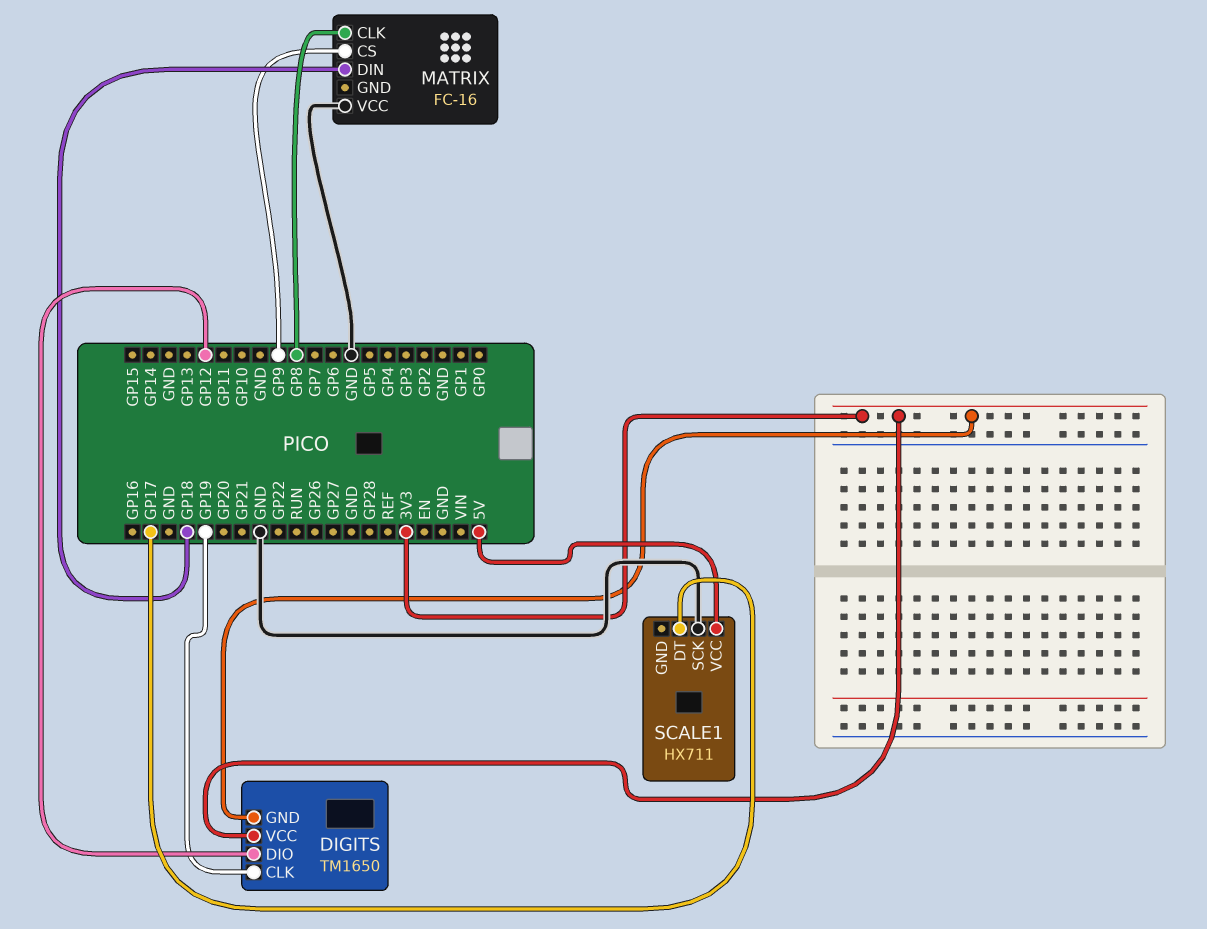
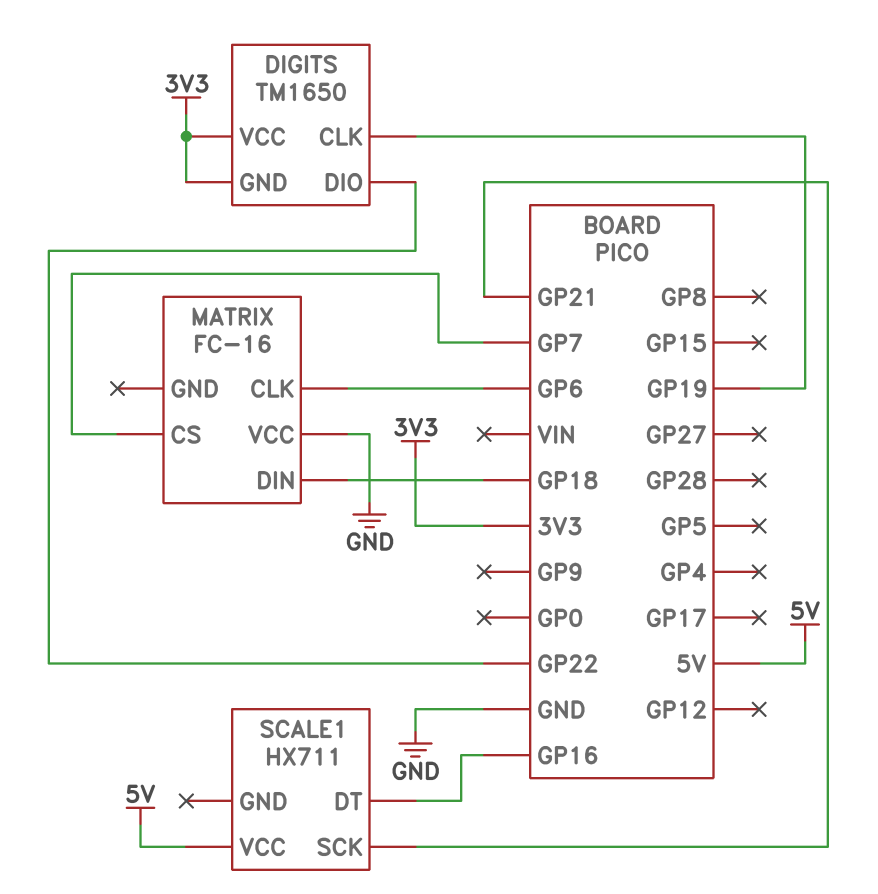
DIGITS pin DIO: GP12 -> GP22
MATRIX pin CLK: GP8 -> GP6
MATRIX pin CS: GP9 -> GP7
SCALE1 pin DT: GP17 -> GP16
SCALE1 pin SCK: GND -> GP21

